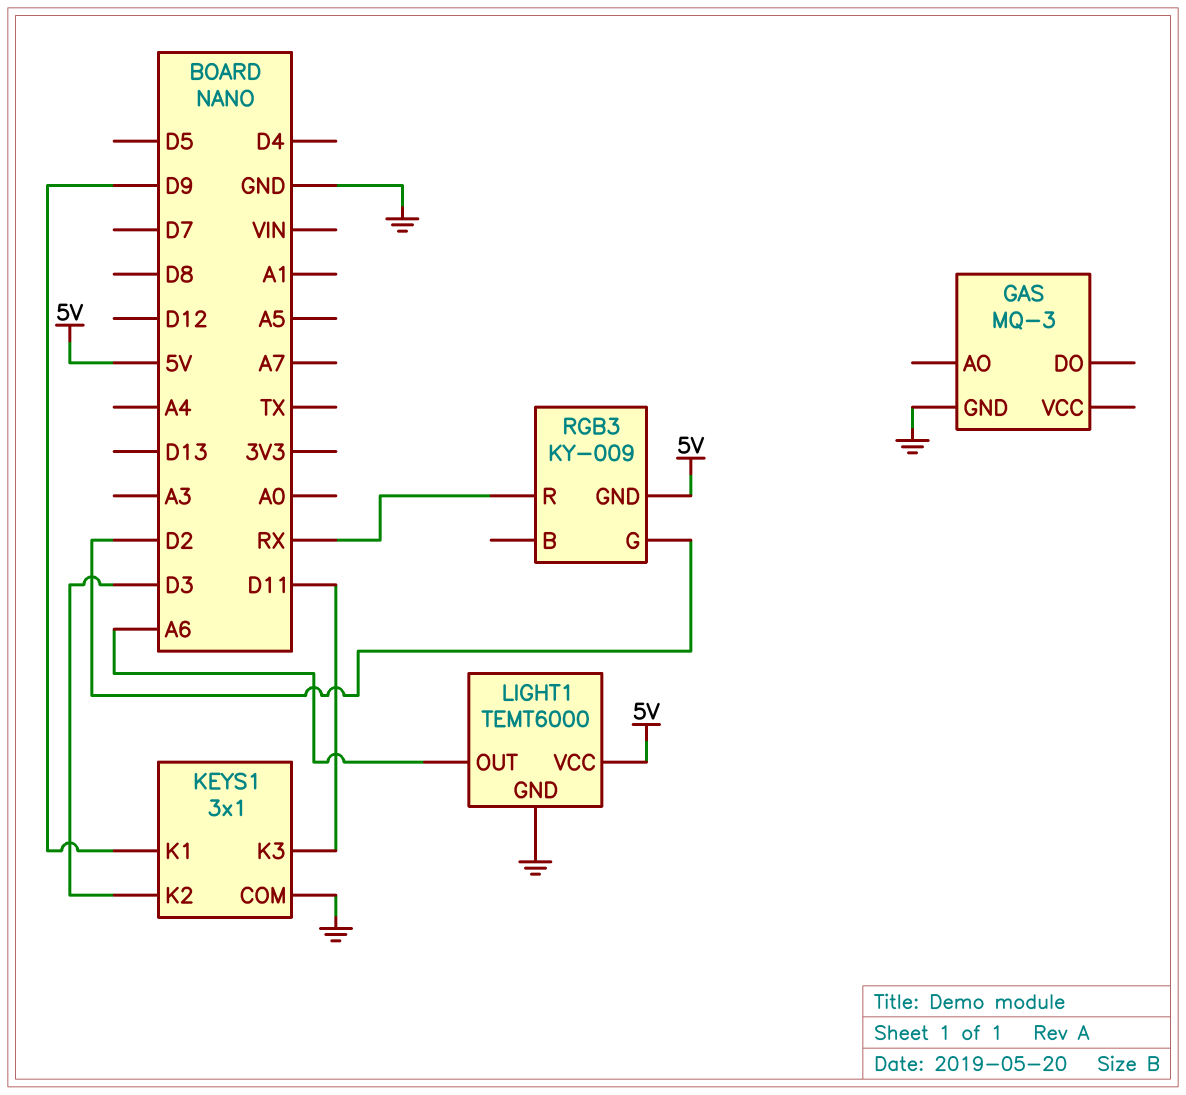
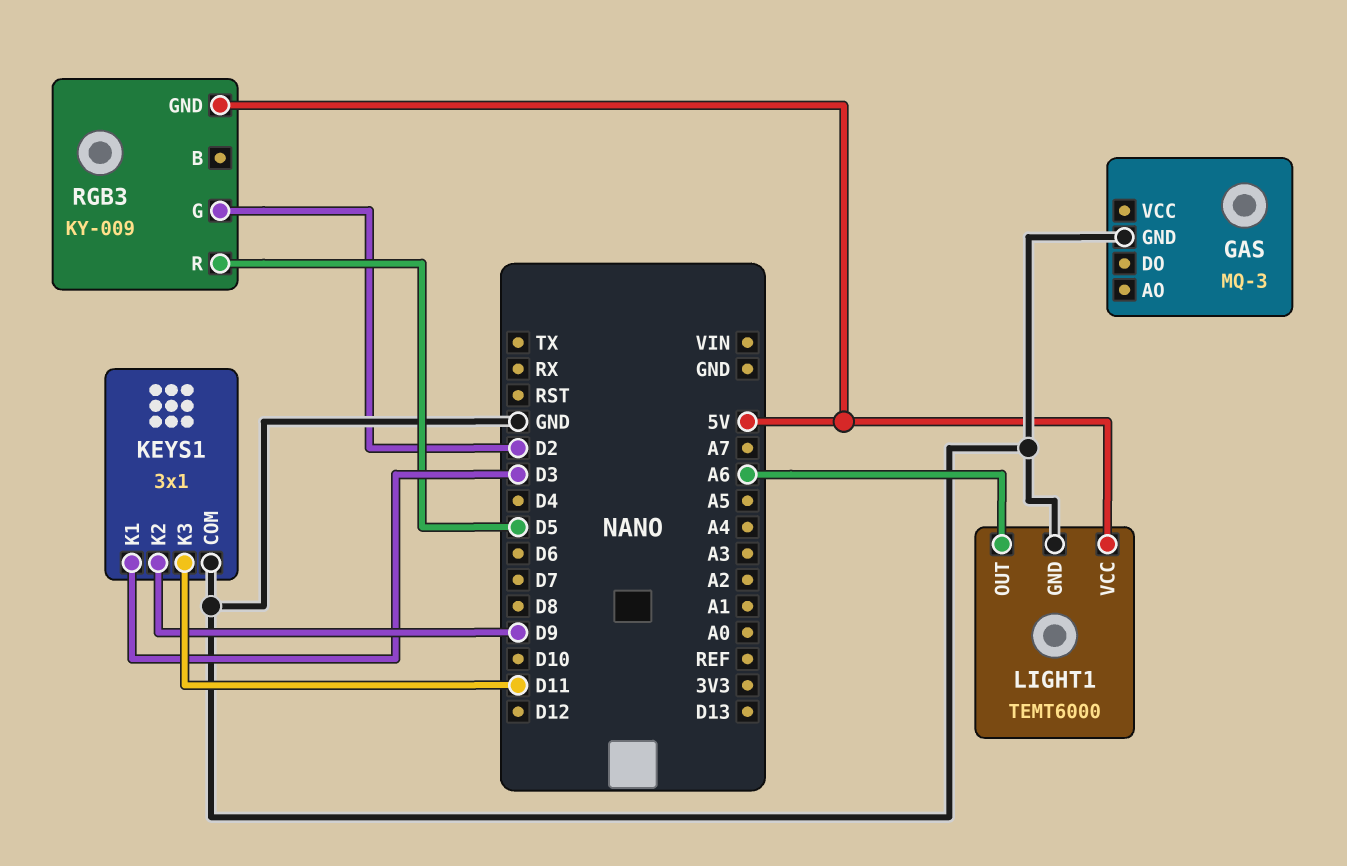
KEYS1 pin K1: D9 -> D3
KEYS1 pin K2: D3 -> D9
RGB3 pin R: RX -> D5

